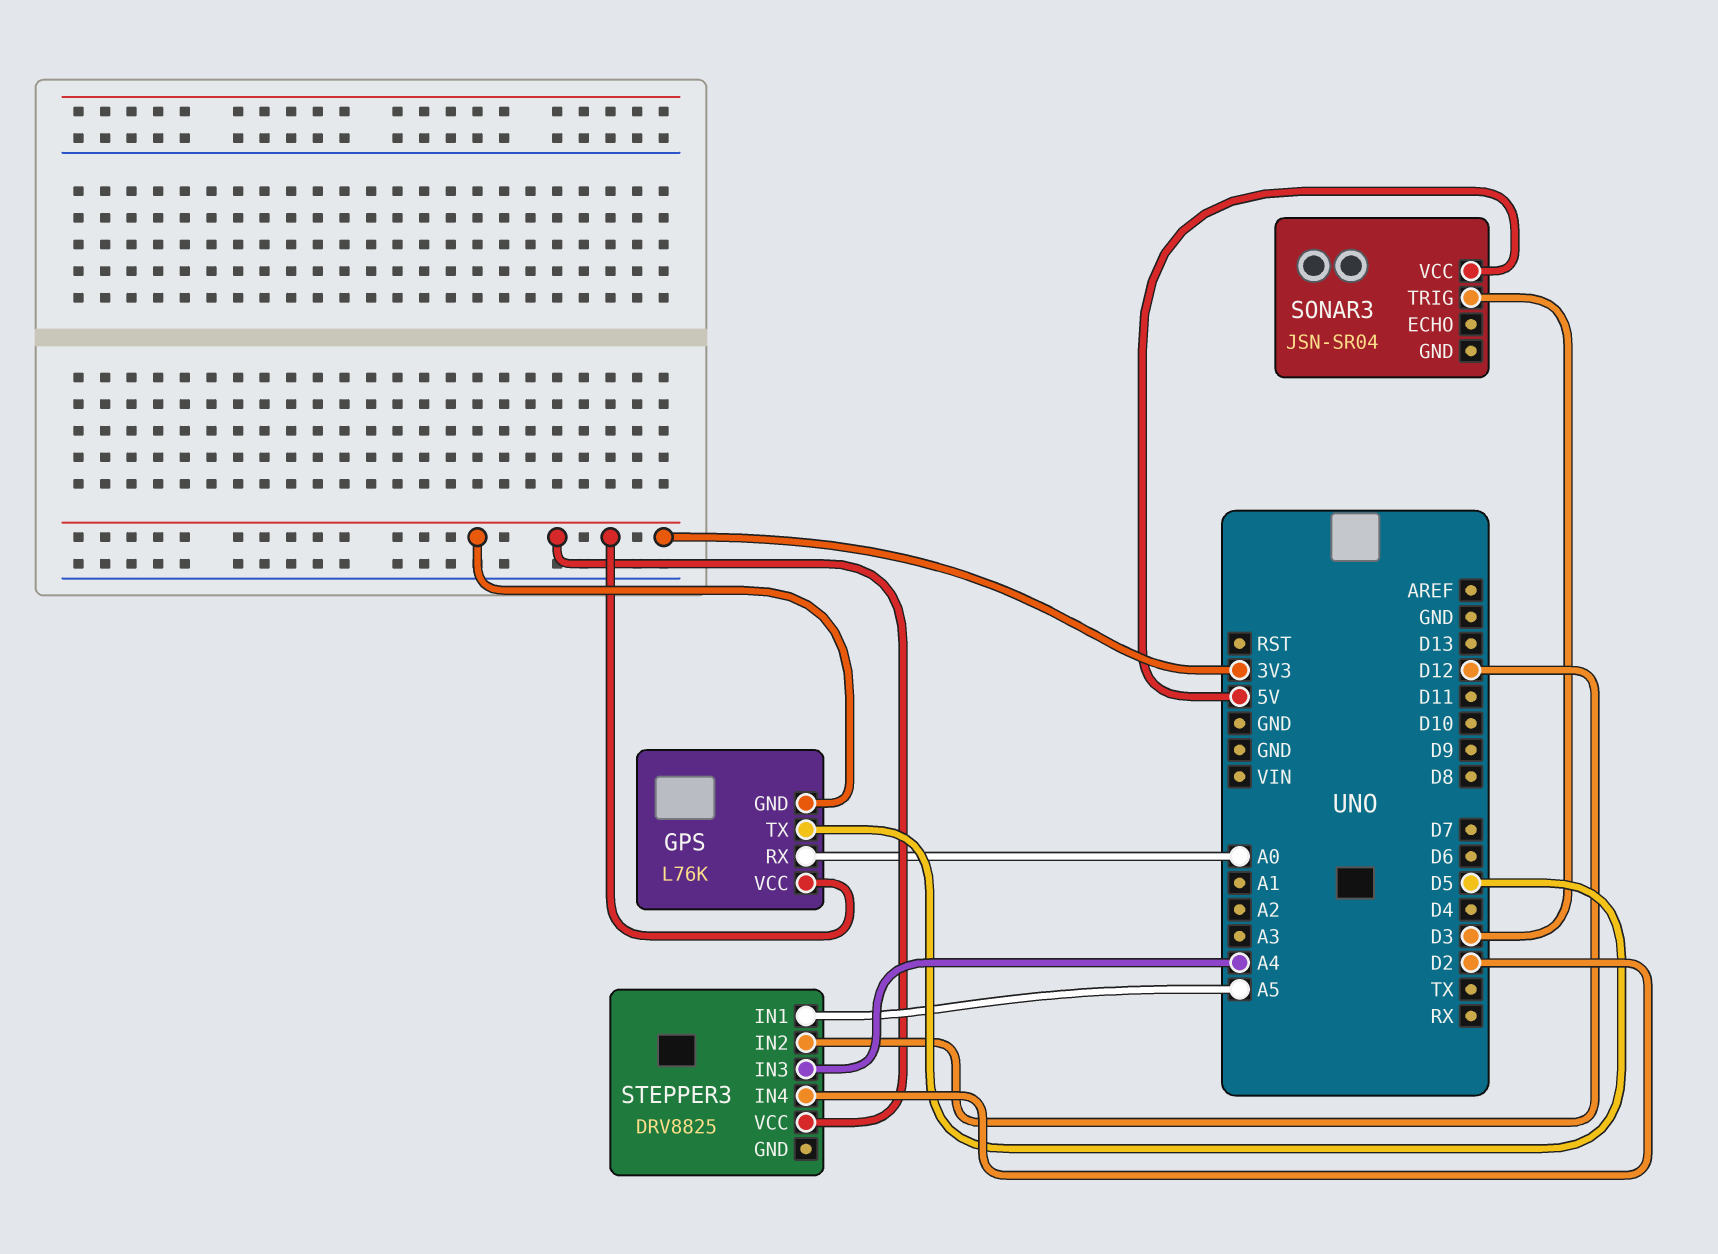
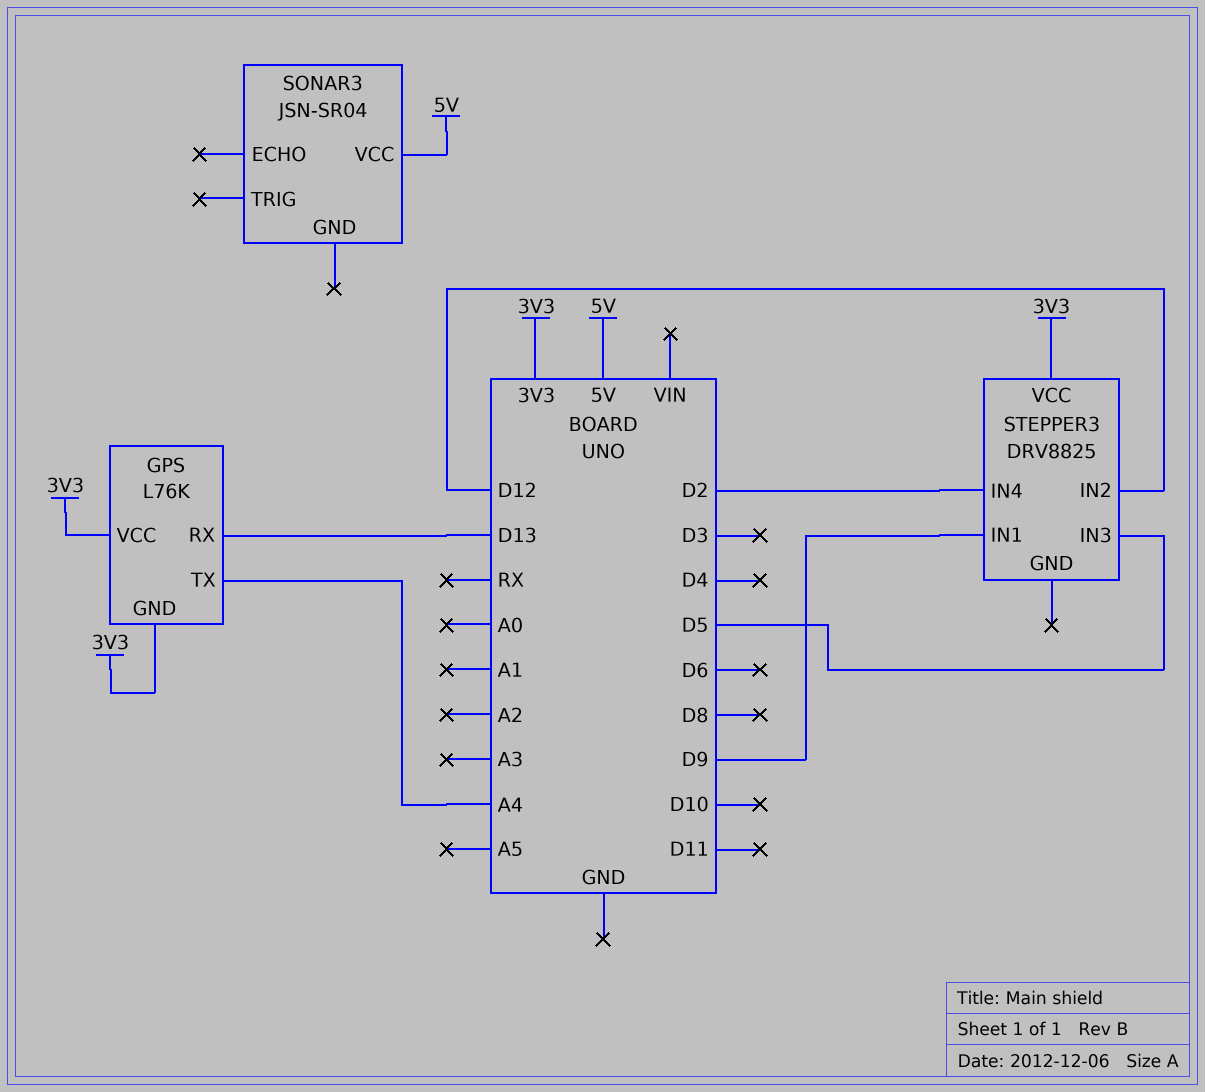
GPS pin RX: A0 -> D13
GPS pin TX: D5 -> A4
SONAR3 pin TRIG: D3 -> none
STEPPER3 pin IN1: A5 -> D9
STEPPER3 pin IN3: A4 -> D5

